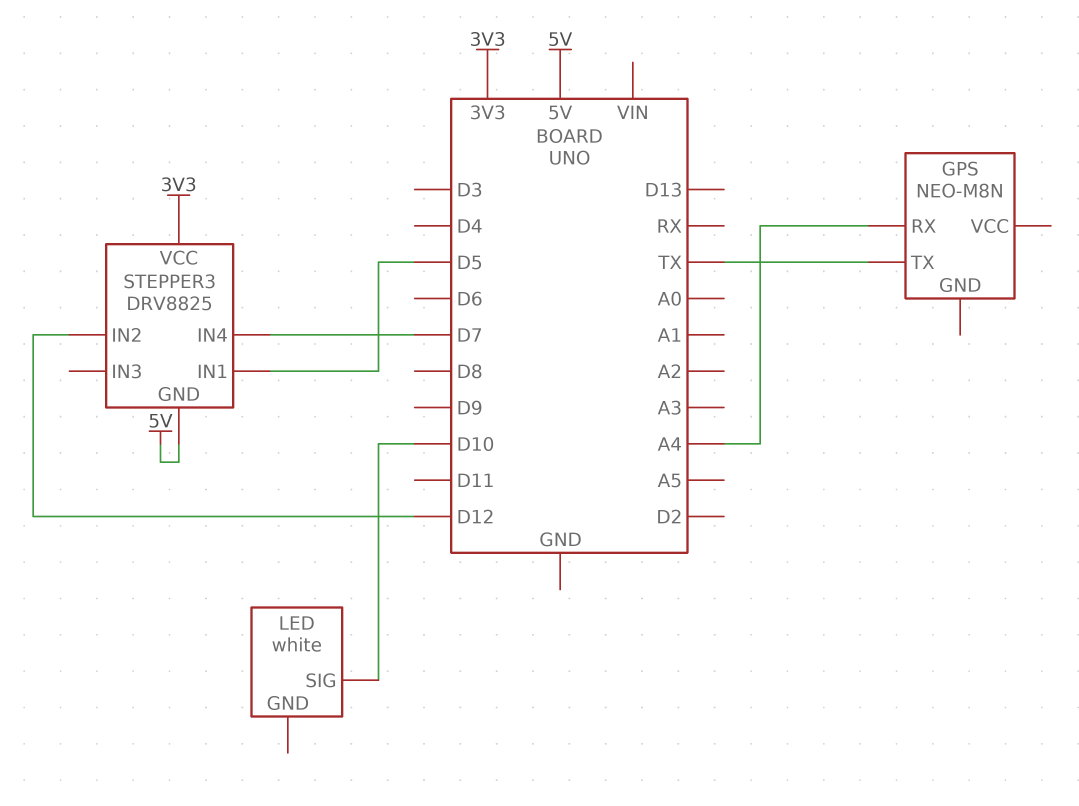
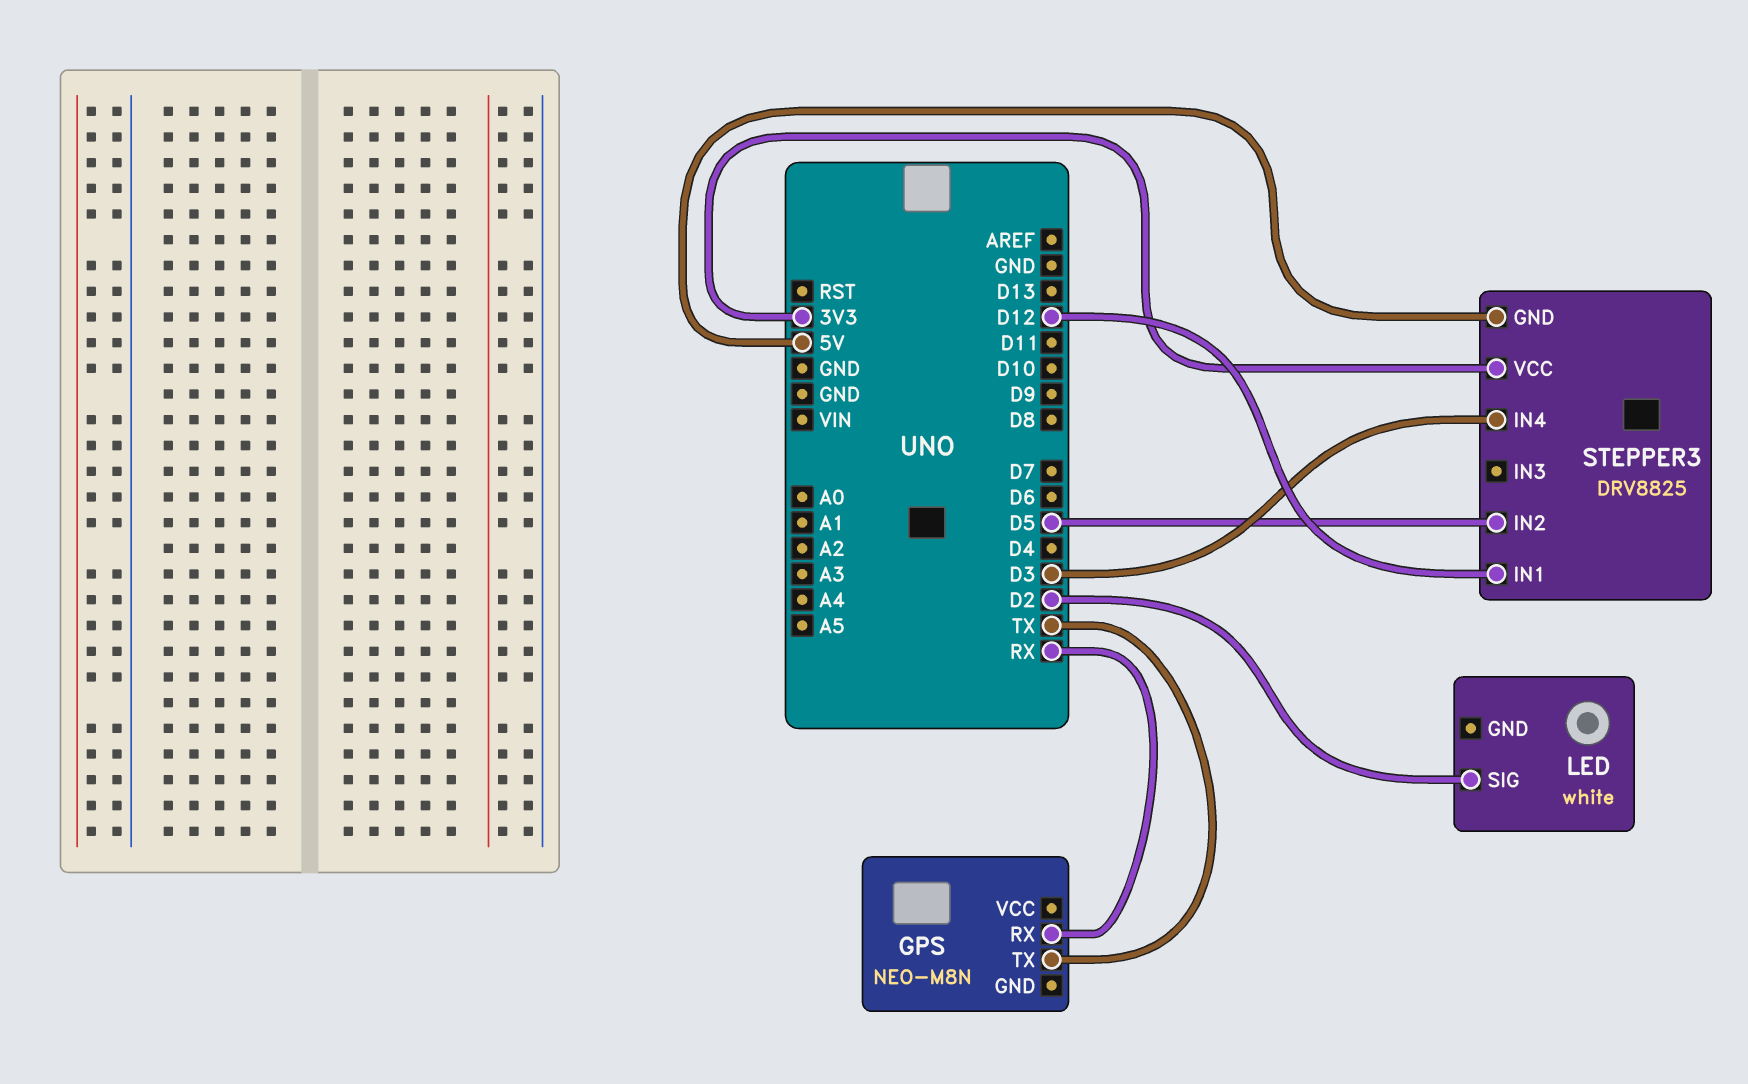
GPS pin RX: A4 -> RX
LED pin SIG: D10 -> D2
STEPPER3 pin IN1: D5 -> D12
STEPPER3 pin IN2: D12 -> D5
STEPPER3 pin IN4: D7 -> D3

